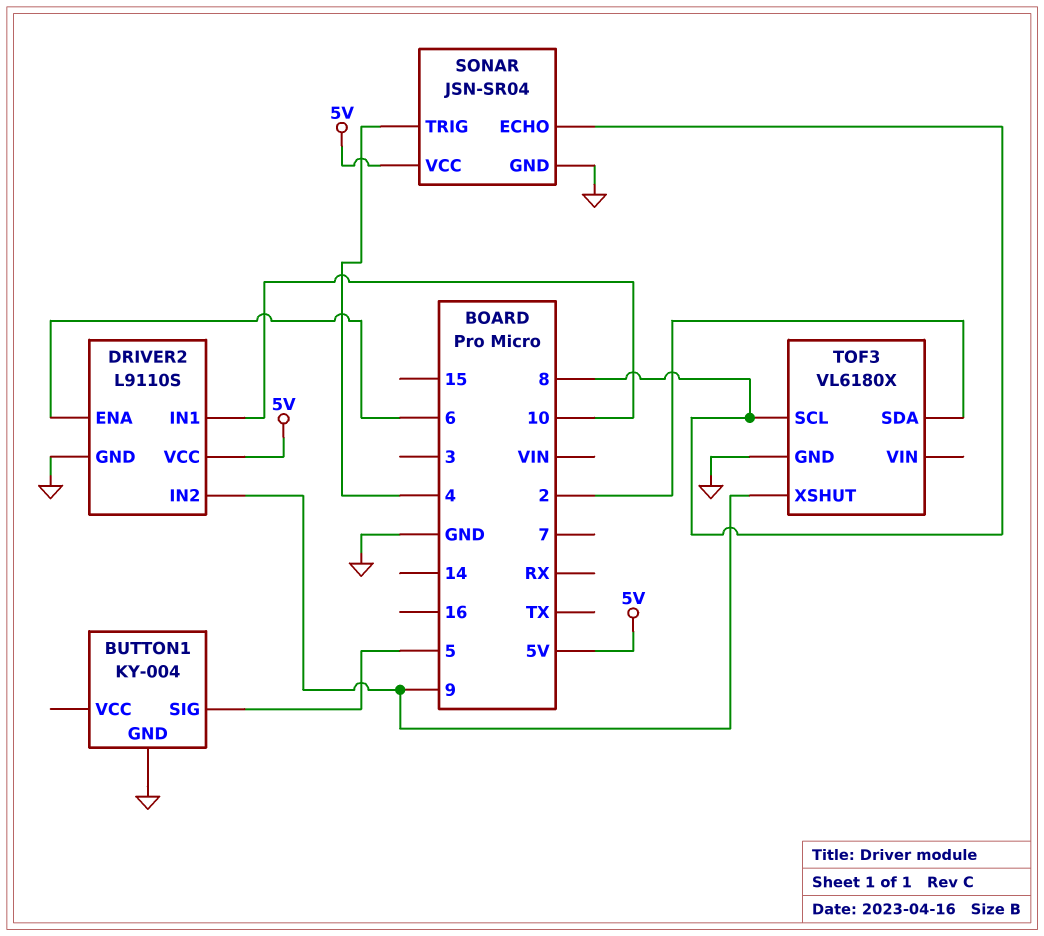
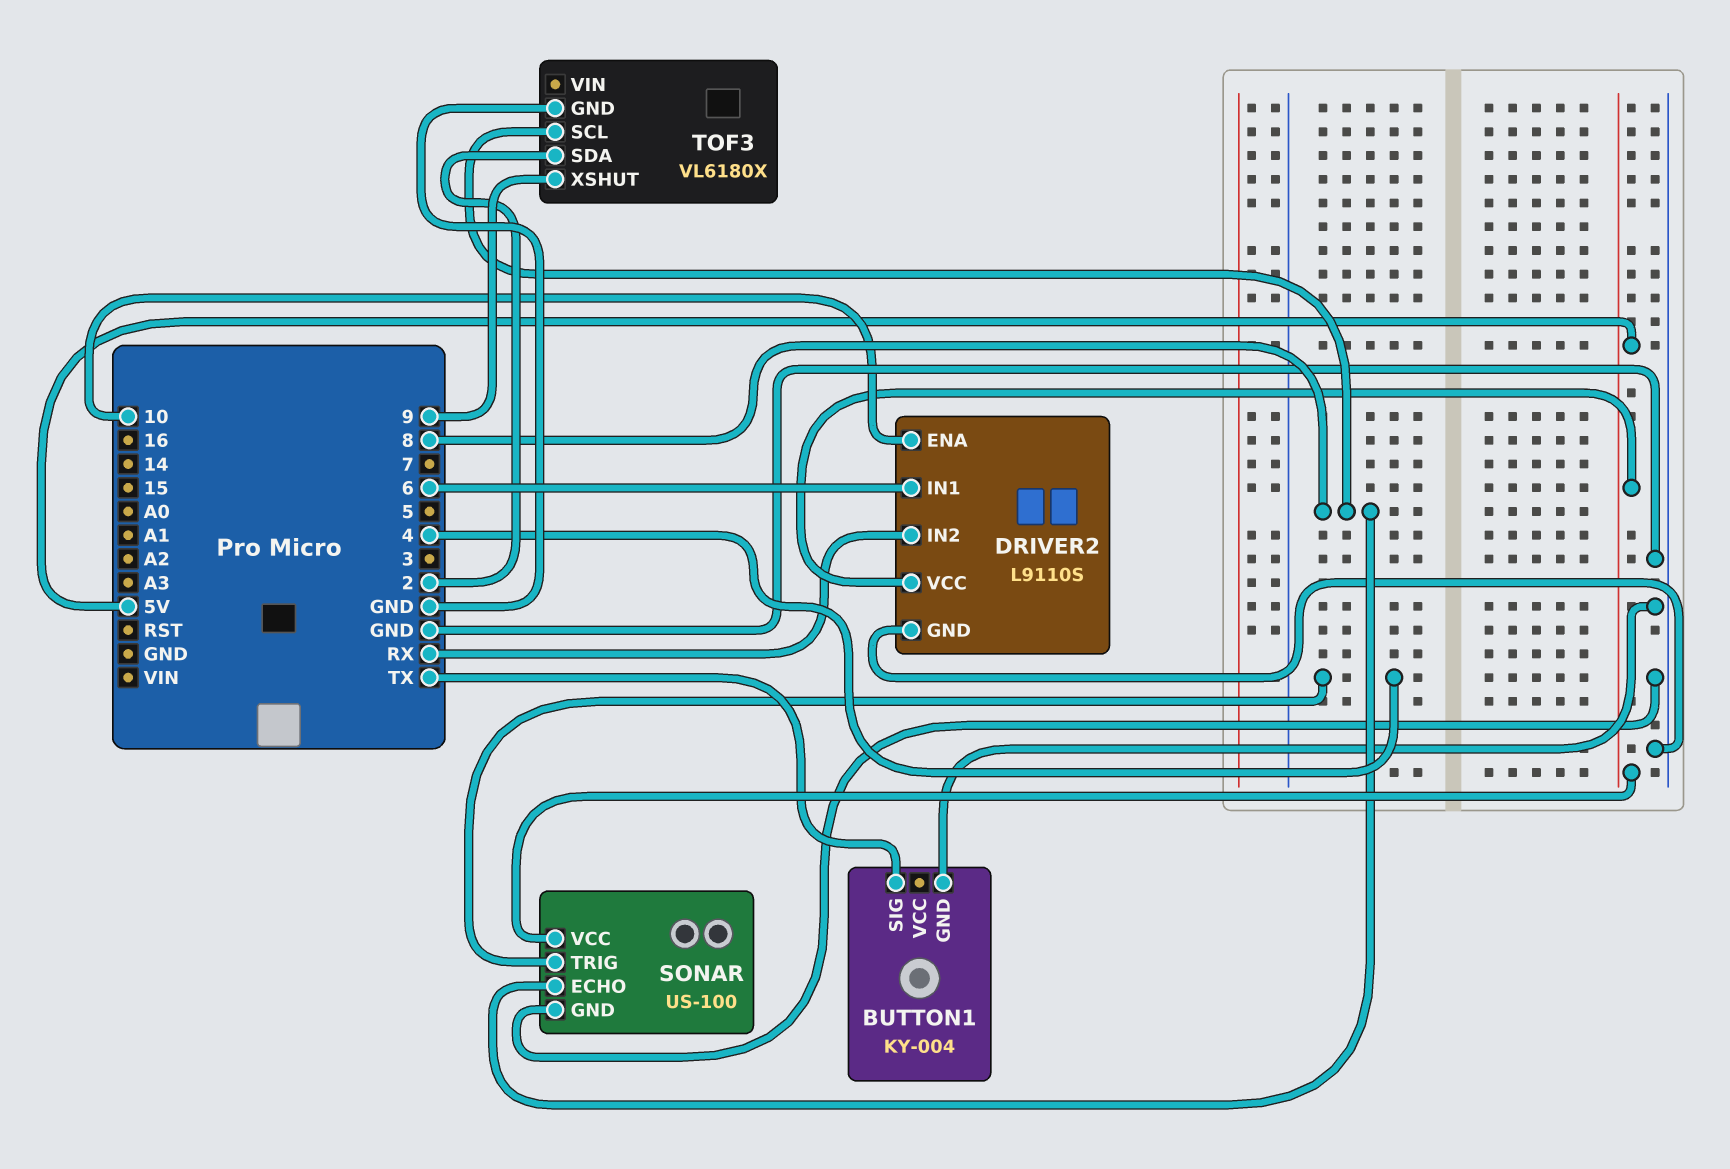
BUTTON1 pin SIG: 5 -> TX
DRIVER2 pin ENA: 6 -> 10
DRIVER2 pin IN1: 10 -> 6
DRIVER2 pin IN2: 9 -> RX
SONAR: JSN-SR04 -> US-100

